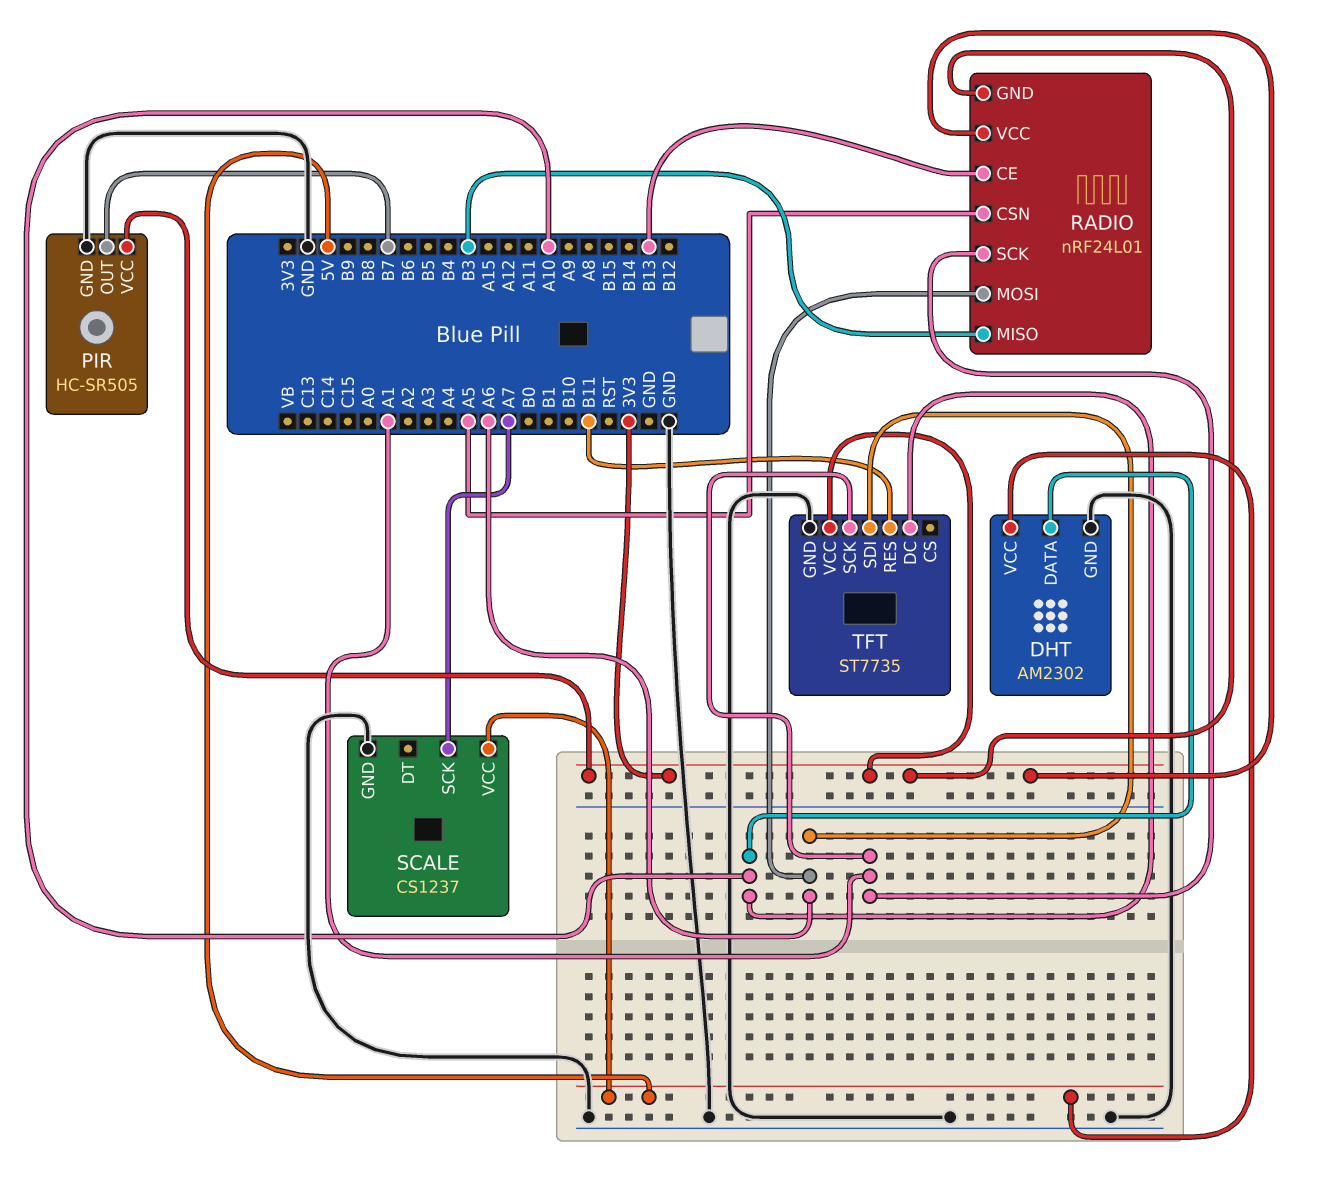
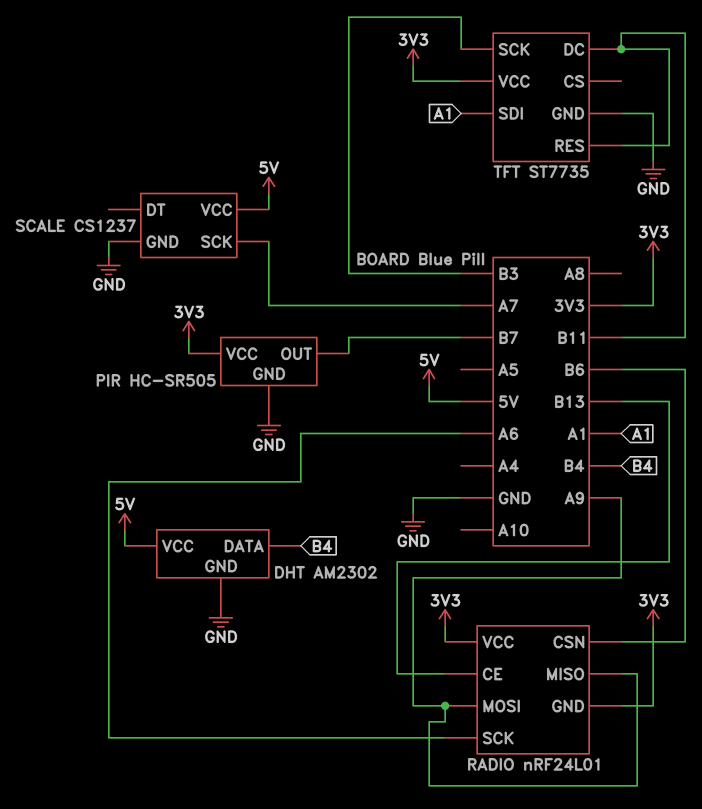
DHT pin DATA: A10 -> B4
RADIO pin CSN: A5 -> B6
RADIO pin MISO: B3 -> A9
RADIO pin MOSI: A6 -> A9
RADIO pin SCK: A1 -> A6
TFT pin DC: A10 -> B11
TFT pin SCK: A1 -> B3
TFT pin SDI: A6 -> A1

